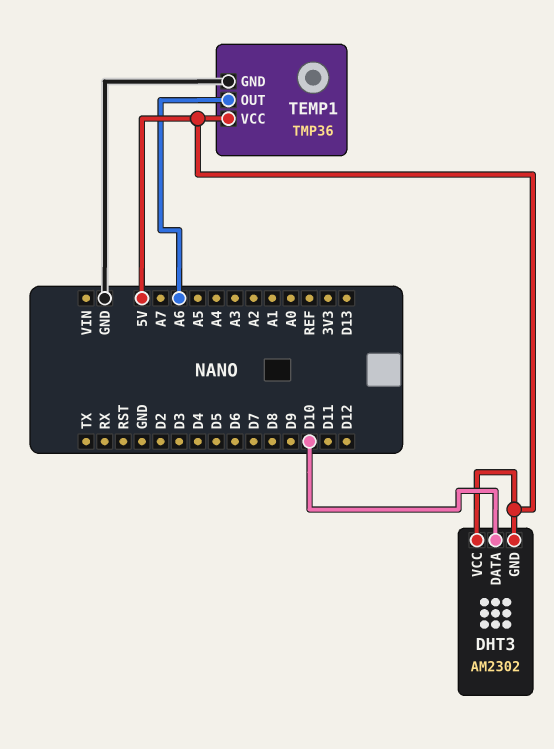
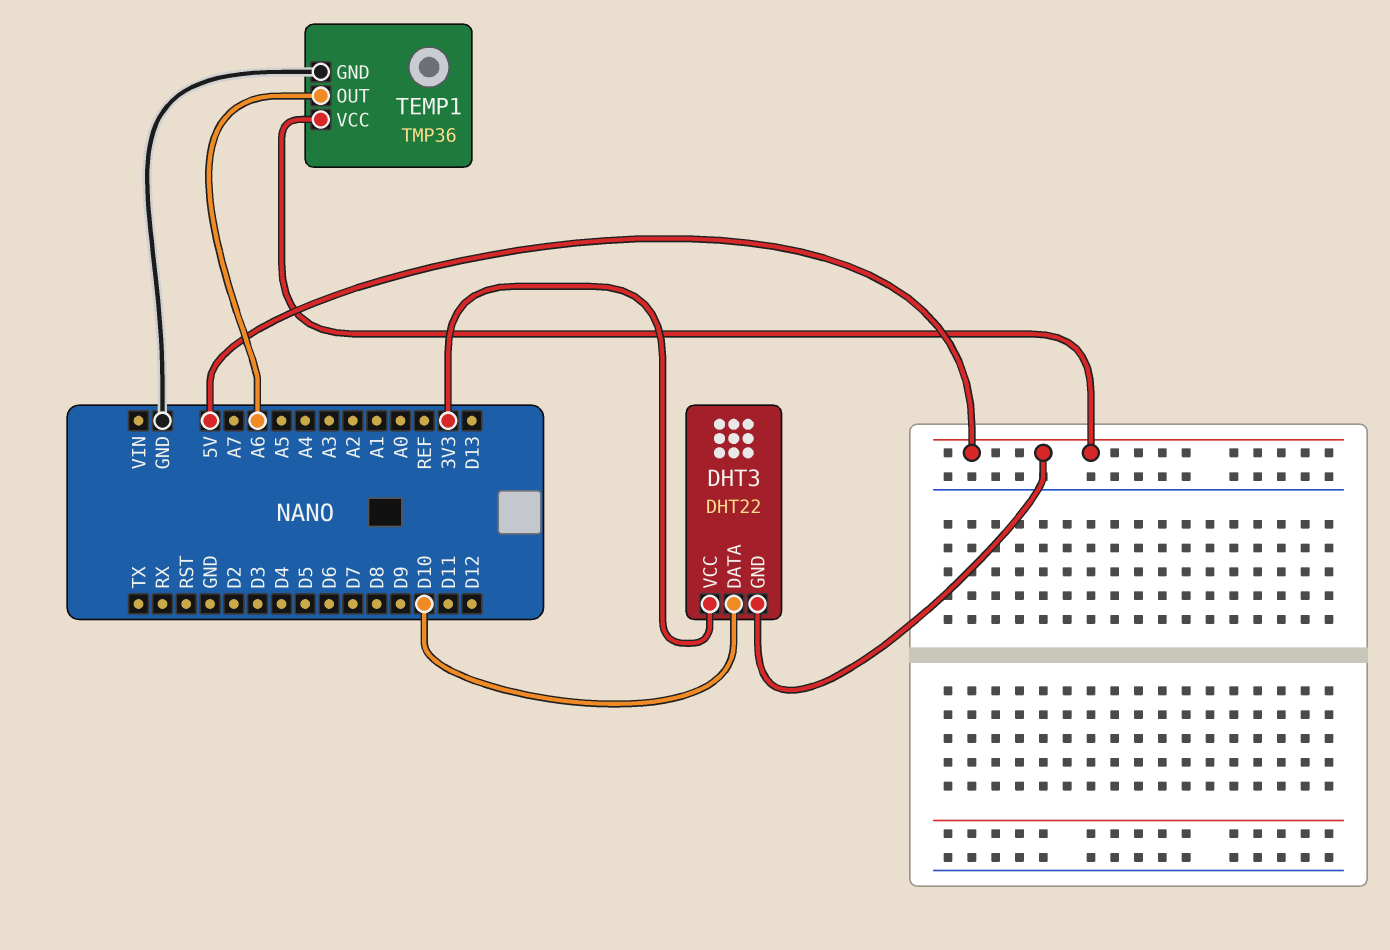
DHT3: AM2302 -> DHT22
DHT3 pin VCC: 5V -> 3V3

